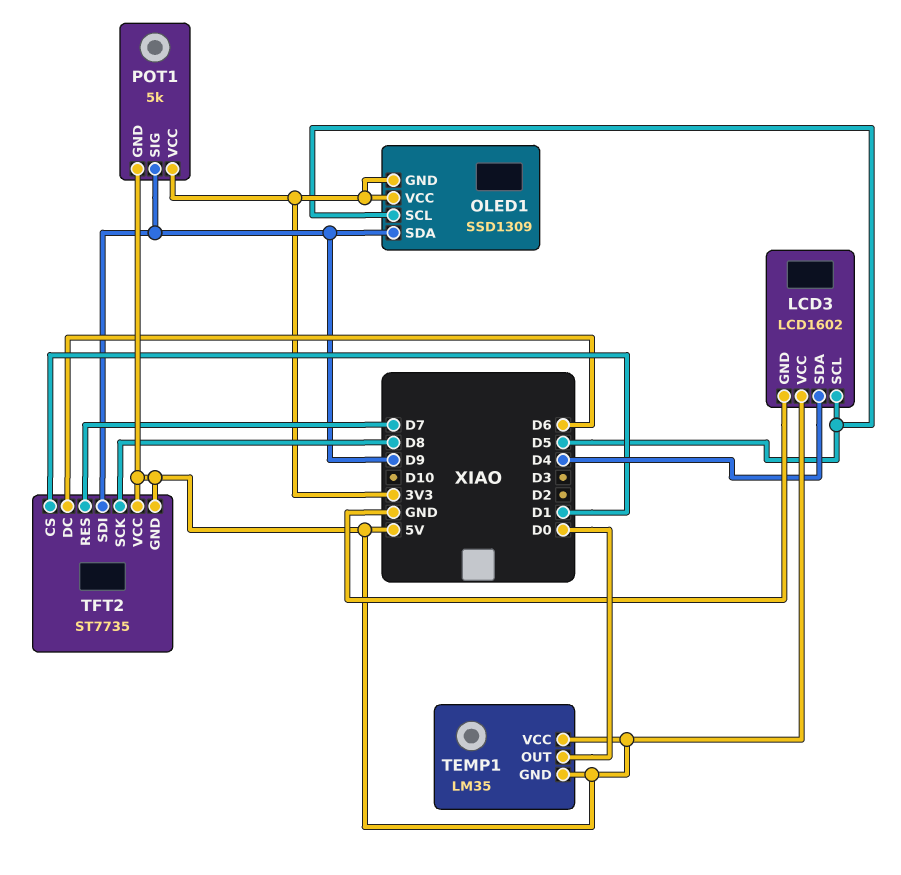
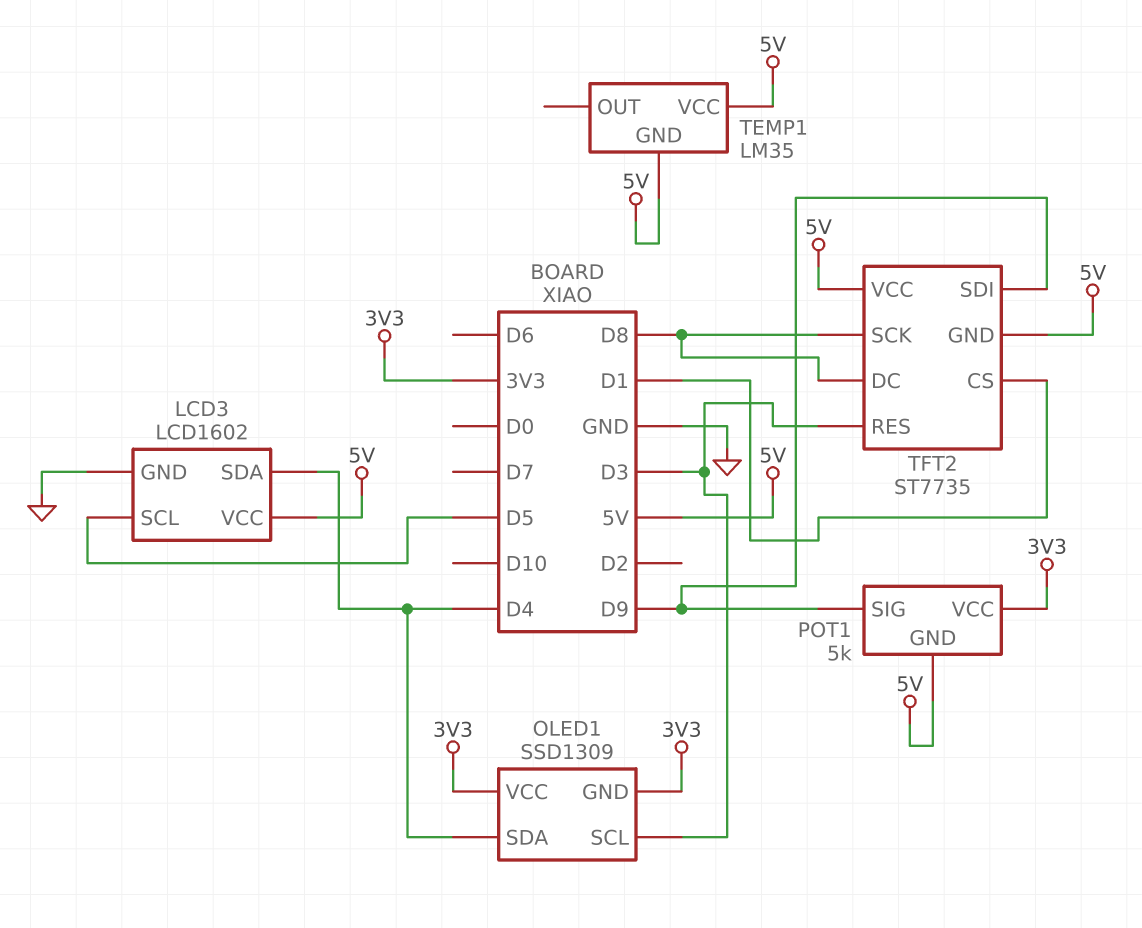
OLED1 pin SCL: D5 -> D3
OLED1 pin SDA: D9 -> D4
TEMP1 pin OUT: D0 -> none
TFT2 pin DC: D6 -> D8
TFT2 pin RES: D7 -> D3

